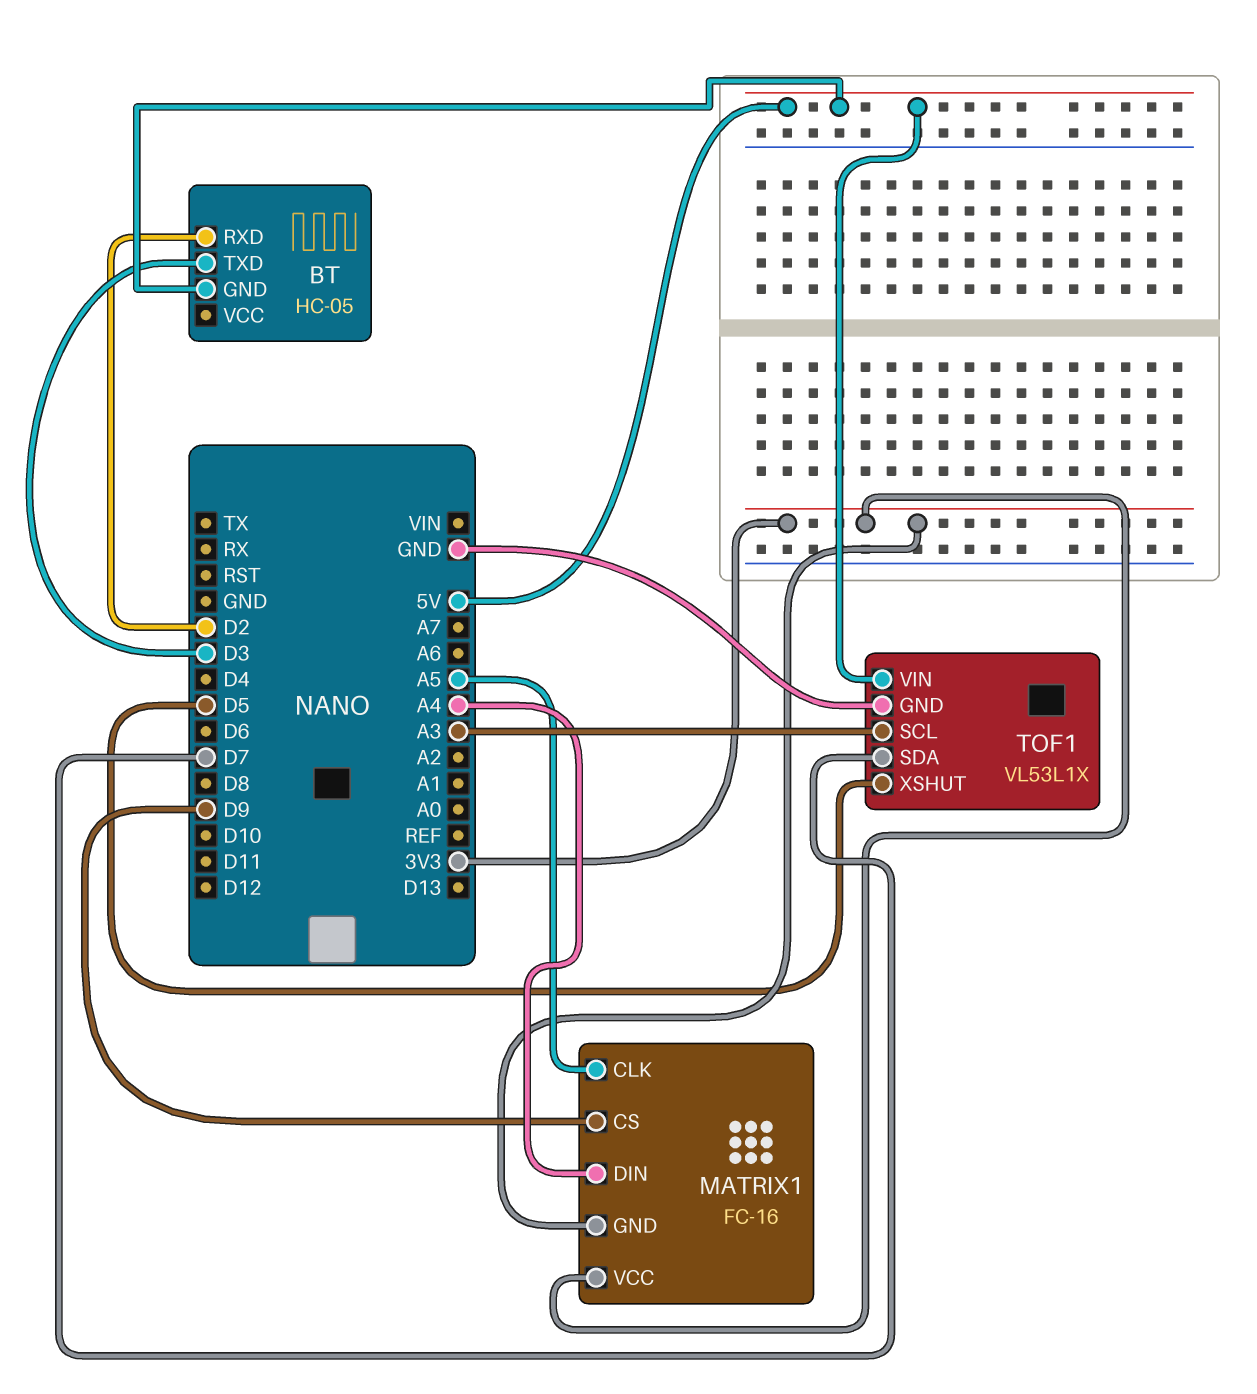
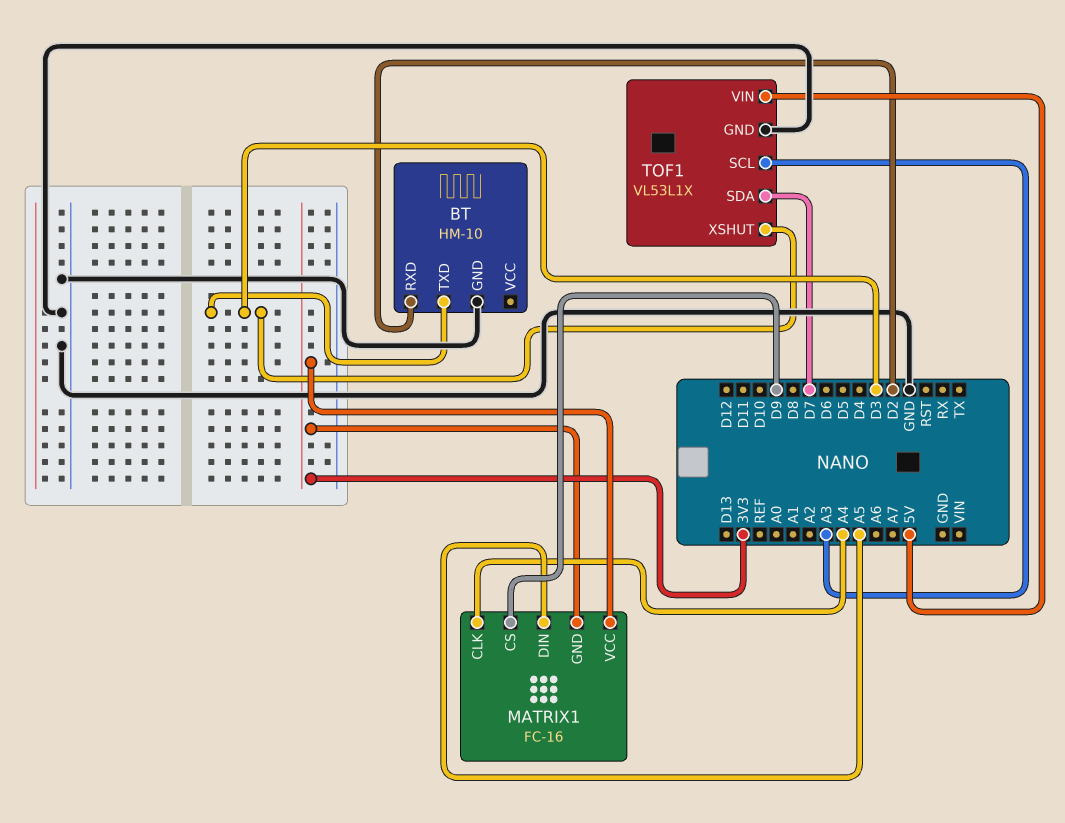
BT: HC-05 -> HM-10
BT pin GND: 5V -> GND
MATRIX1 pin CLK: A5 -> A4
MATRIX1 pin DIN: A4 -> A5
TOF1 pin XSHUT: D5 -> D3

